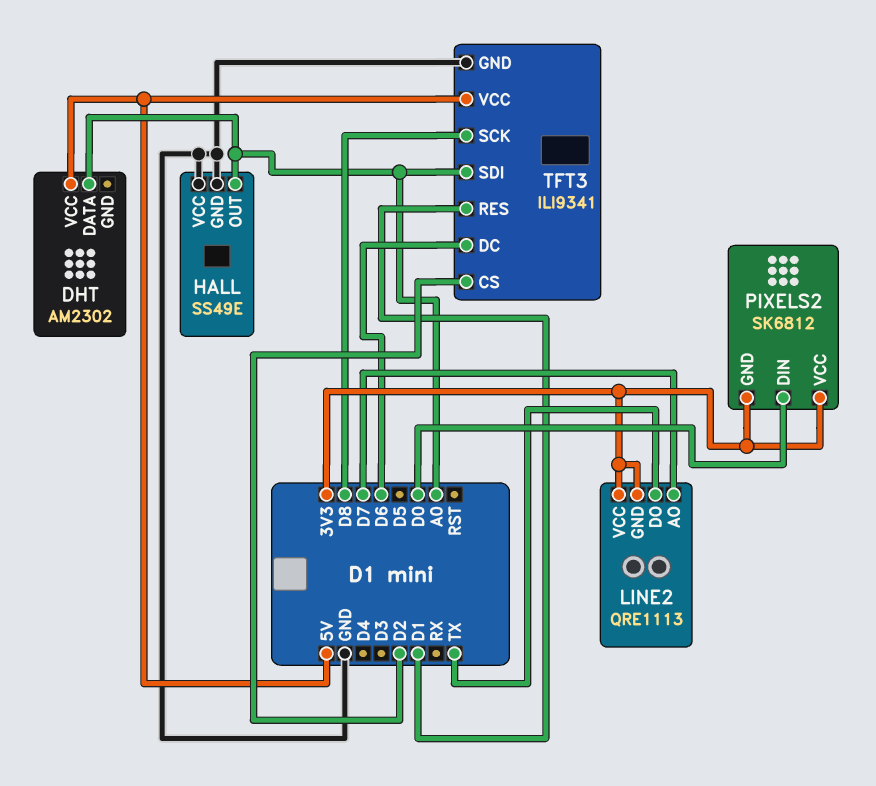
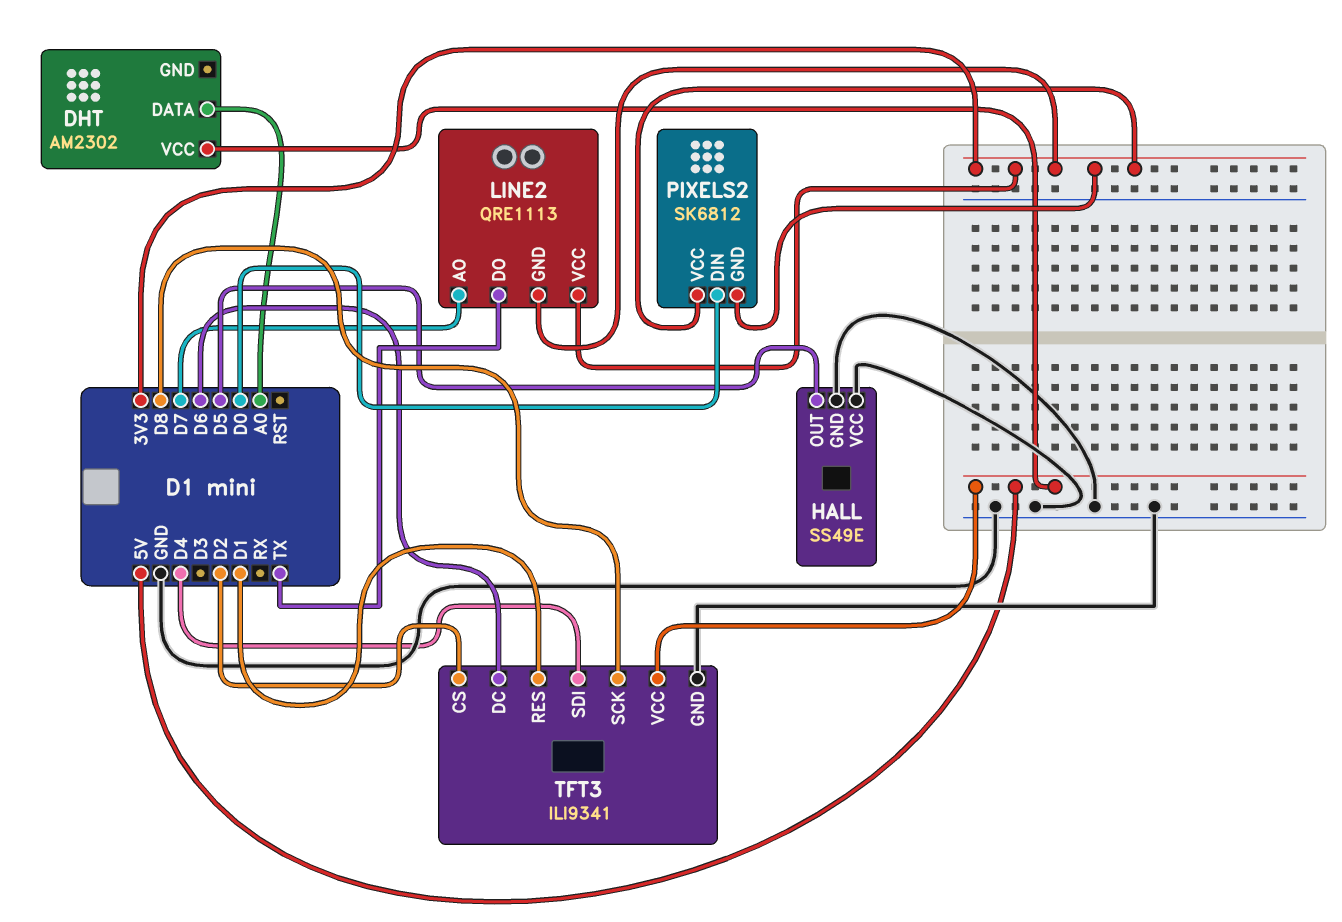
HALL pin OUT: A0 -> D5
TFT3 pin SDI: A0 -> D4

